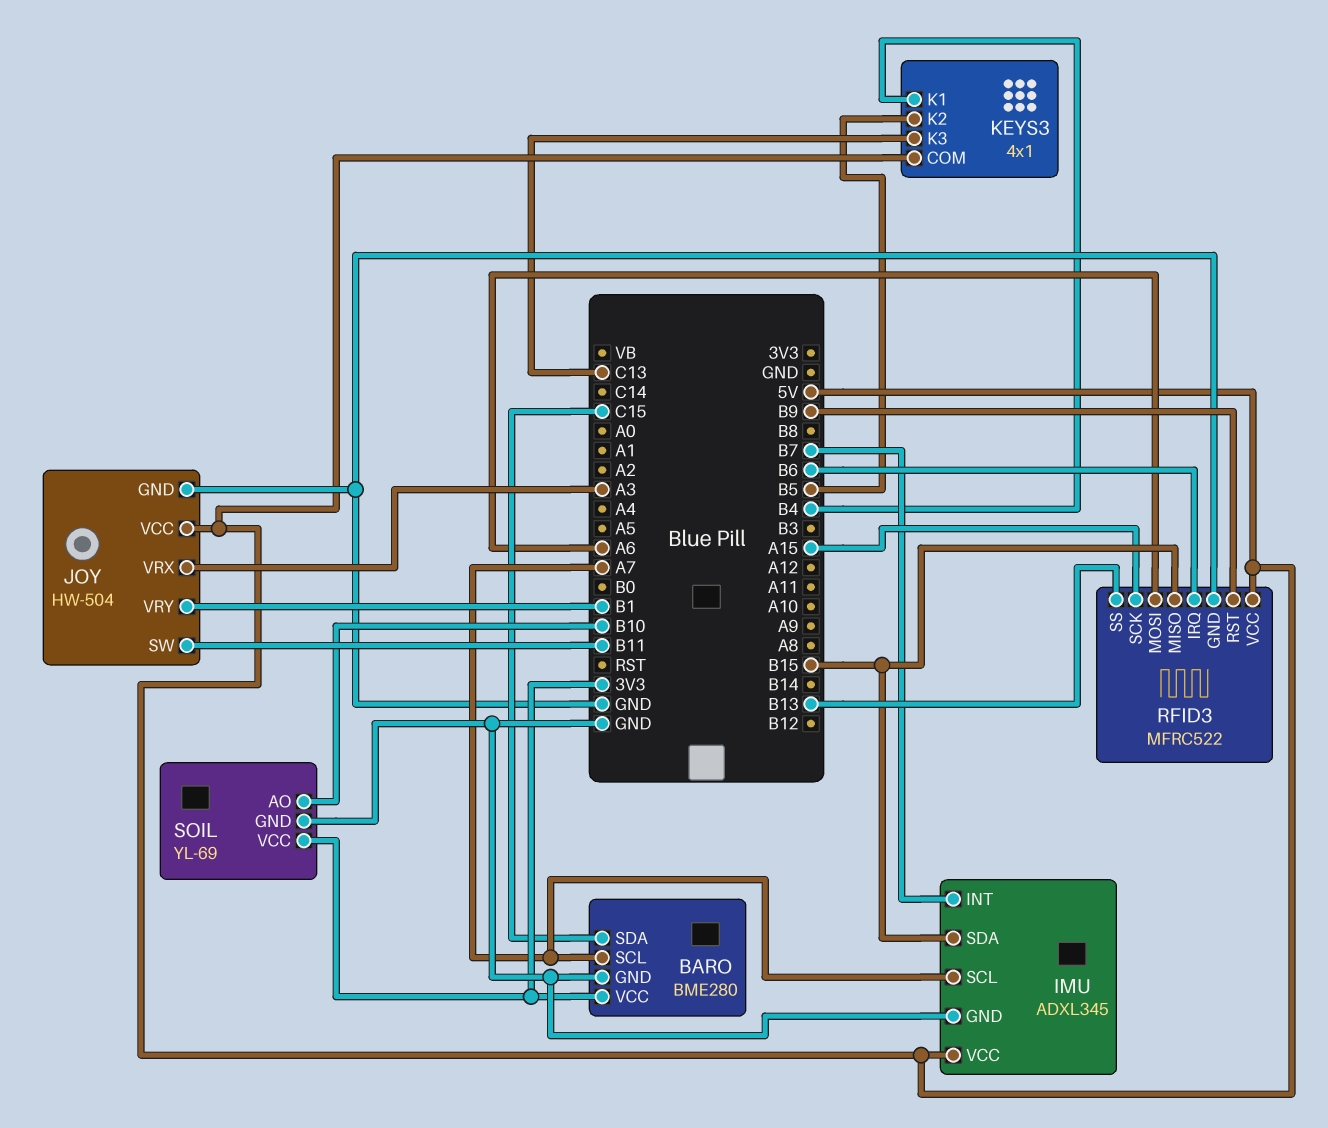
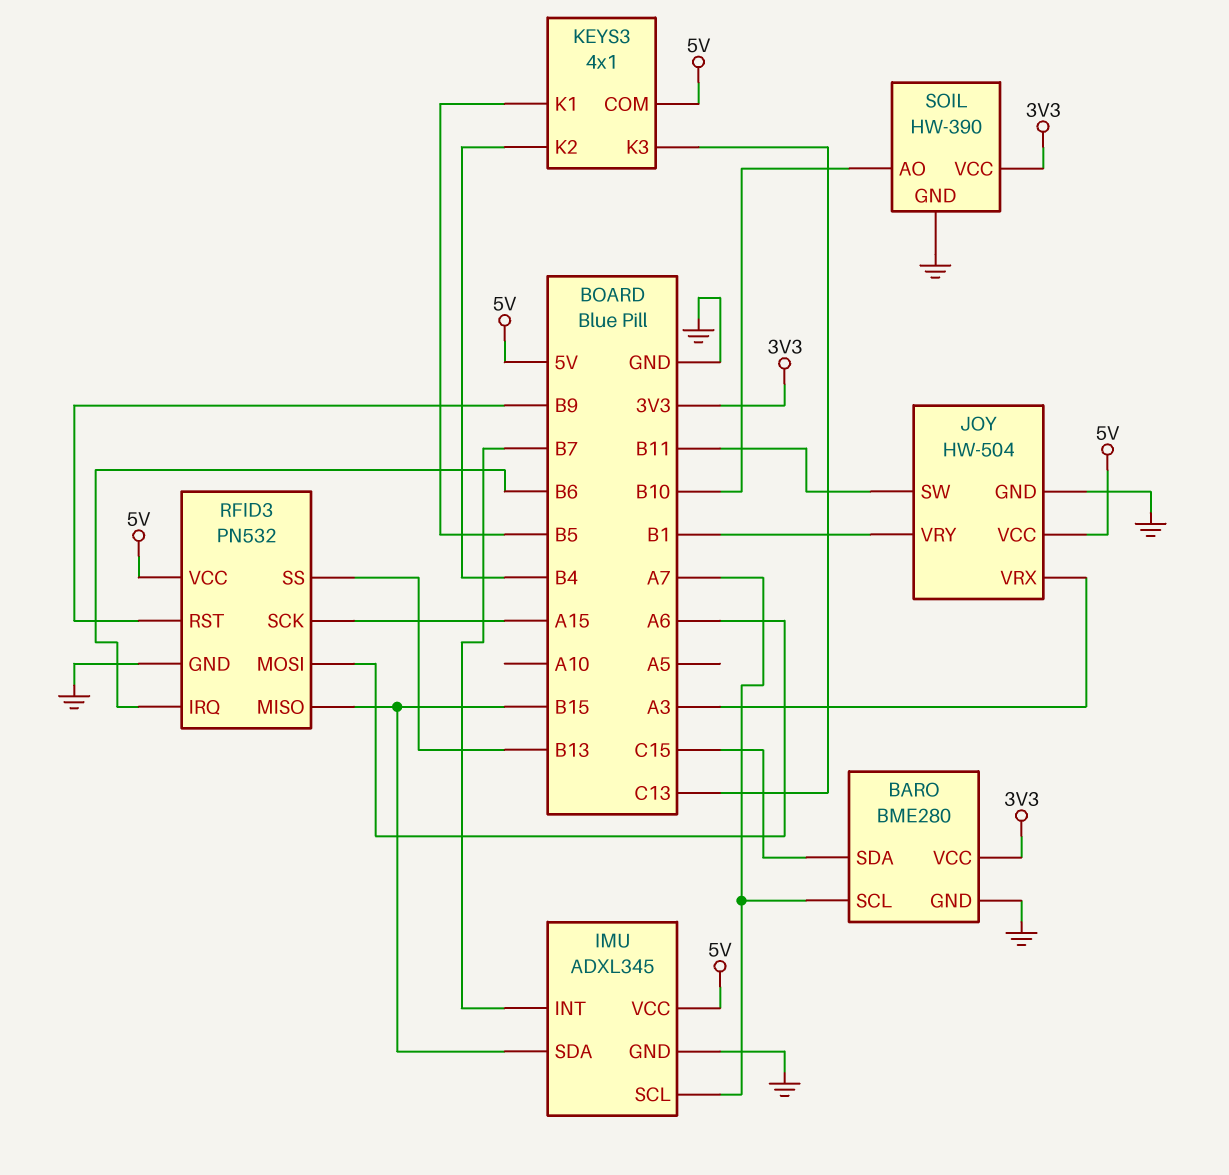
KEYS3 pin K1: B4 -> B5
KEYS3 pin K2: B5 -> B4
RFID3: MFRC522 -> PN532
SOIL: YL-69 -> HW-390

